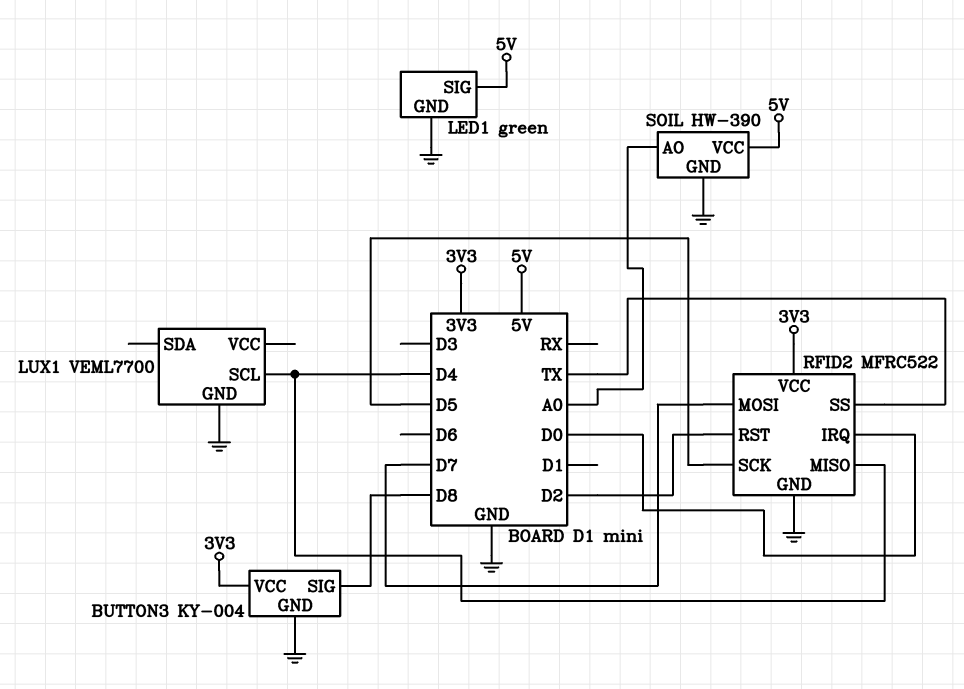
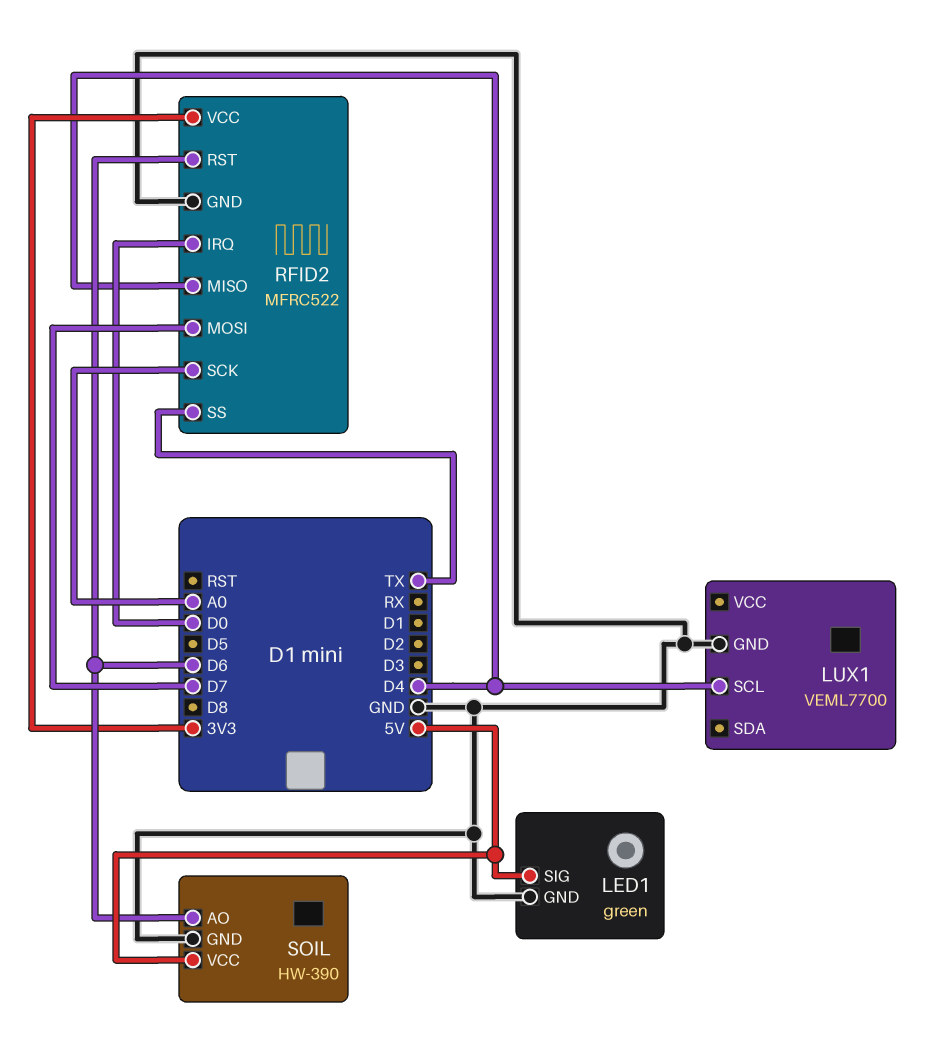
BUTTON3: KY-004 -> none
BUTTON3 pin GND: GND -> none
BUTTON3 pin SIG: D8 -> none
BUTTON3 pin VCC: 3V3 -> none
RFID2 pin RST: D2 -> D6
RFID2 pin SCK: D5 -> A0
SOIL pin AO: A0 -> D6

